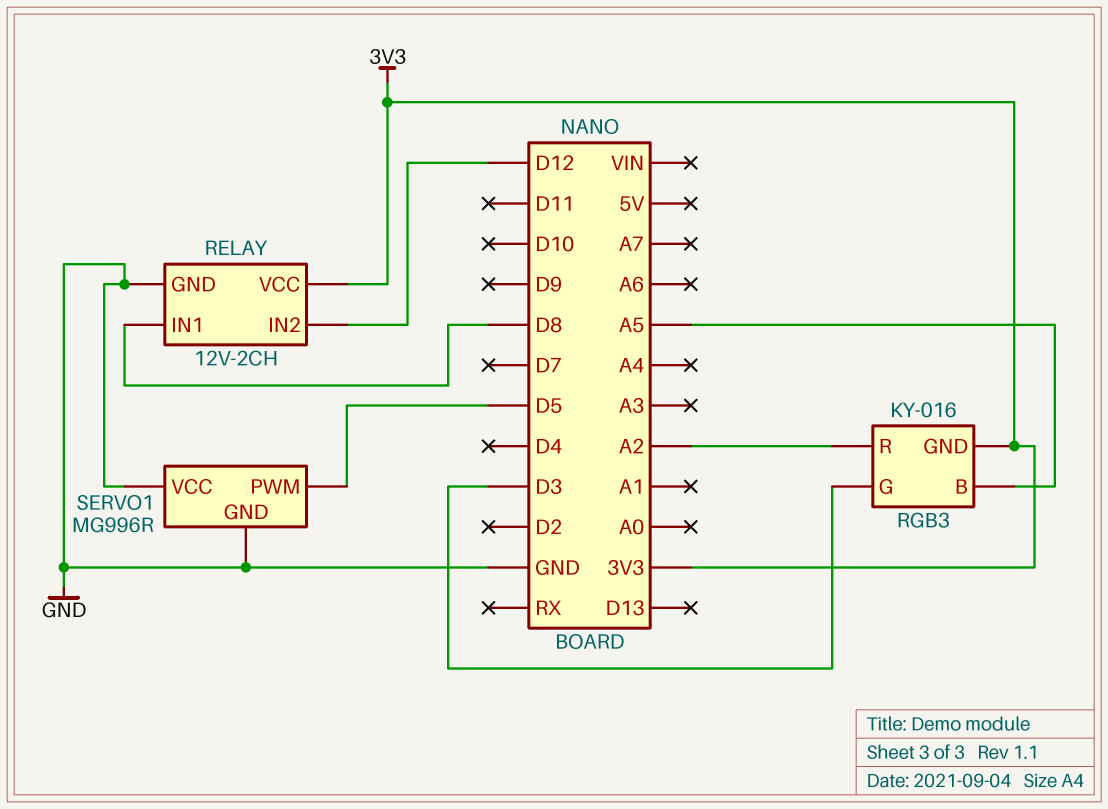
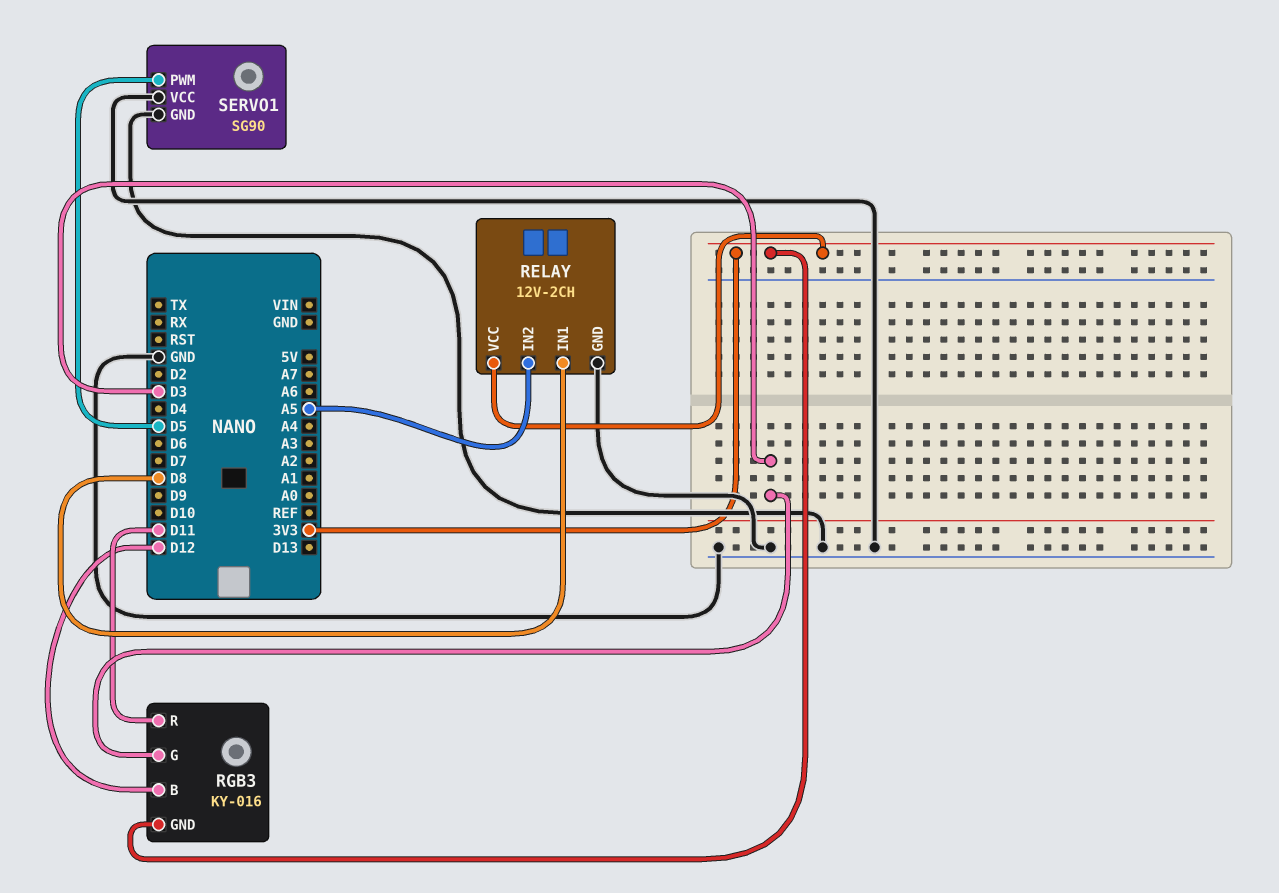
RELAY pin IN2: D12 -> A5
RGB3 pin B: A5 -> D12
RGB3 pin R: A2 -> D11
SERVO1: MG996R -> SG90

